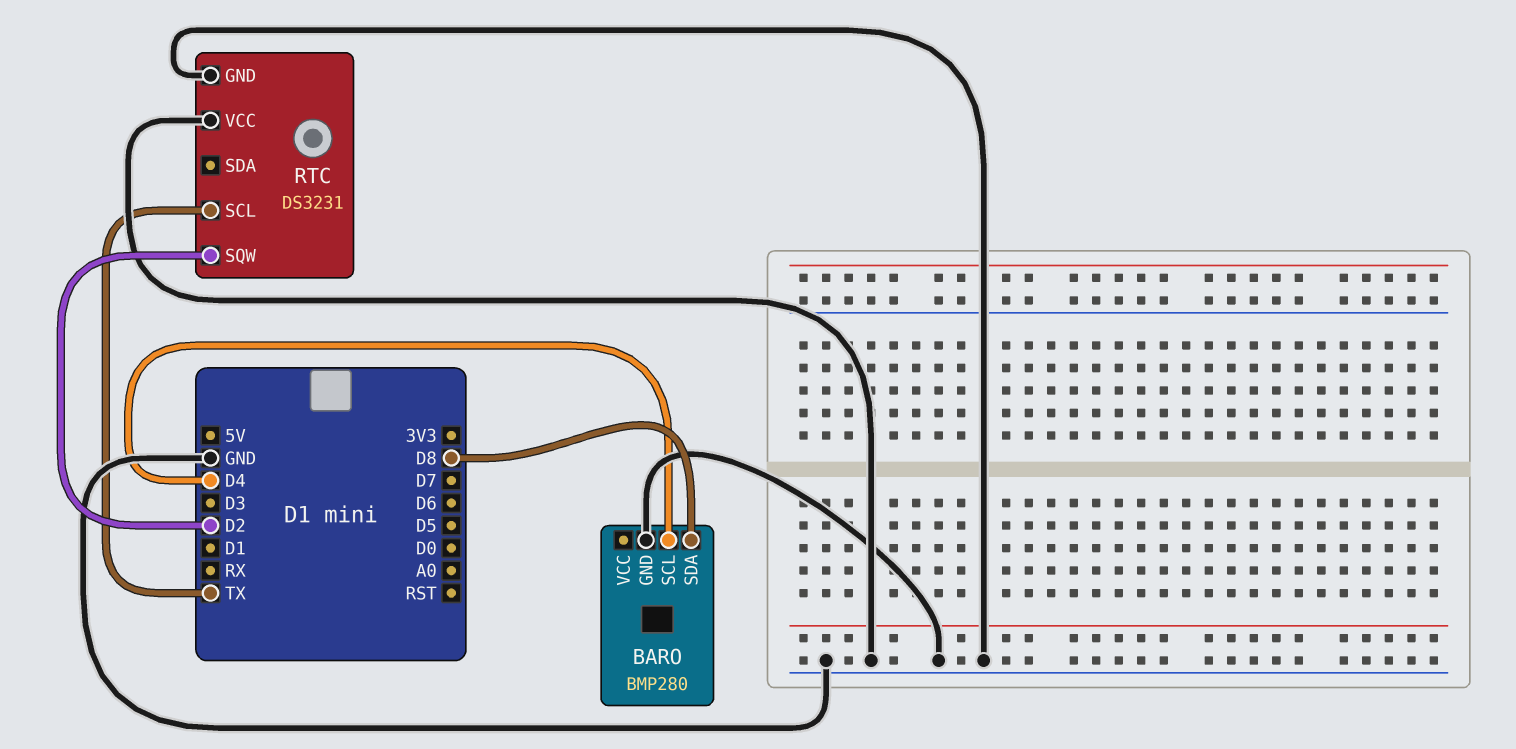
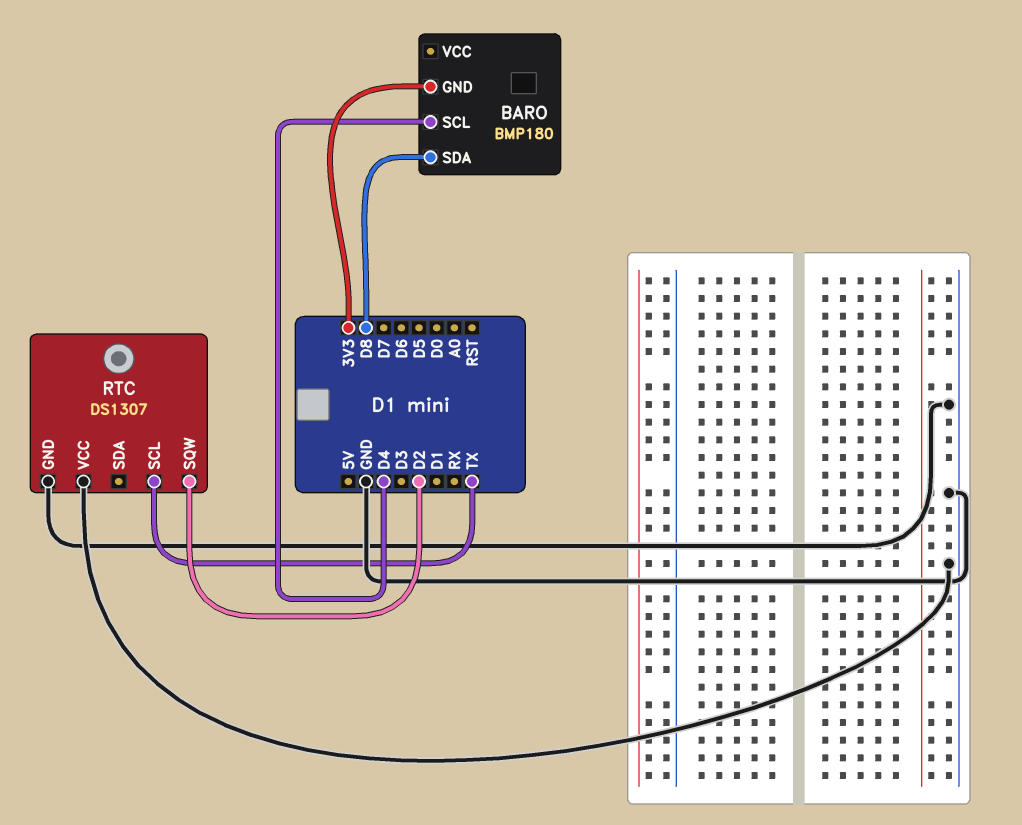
BARO: BMP280 -> BMP180
BARO pin GND: GND -> 3V3
RTC: DS3231 -> DS1307

